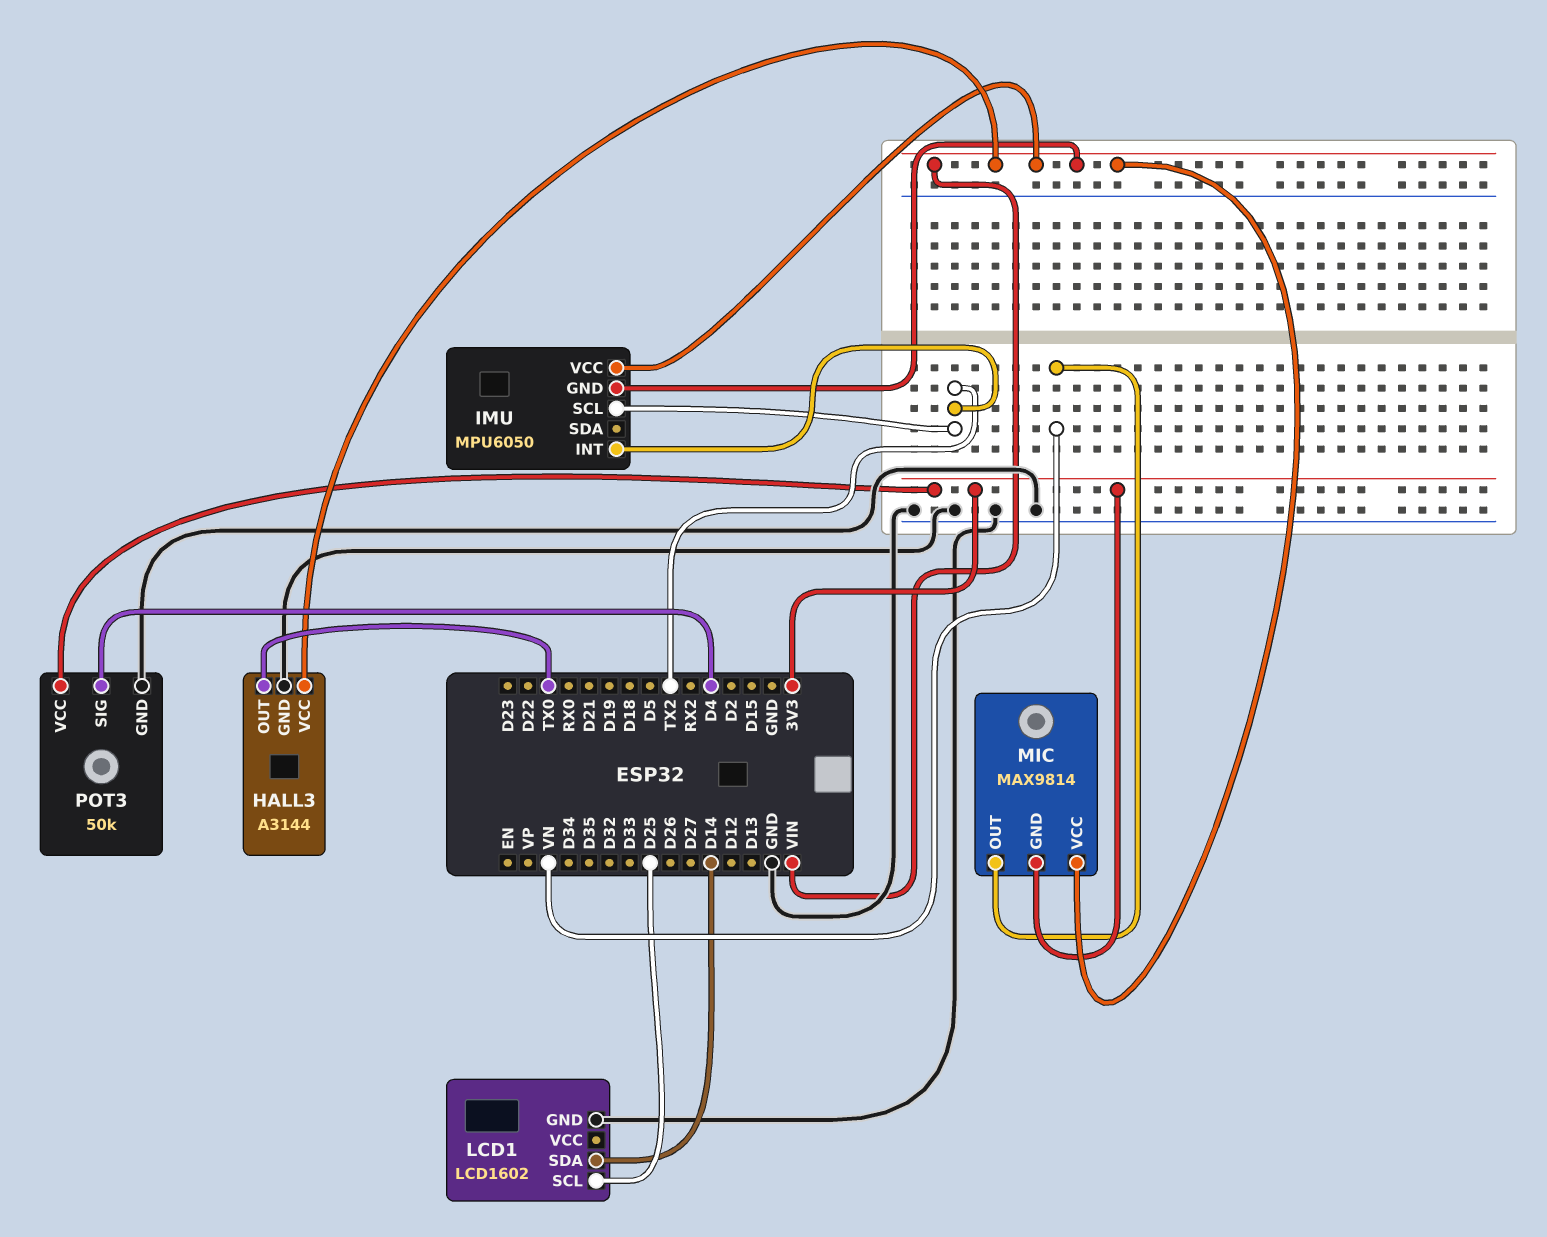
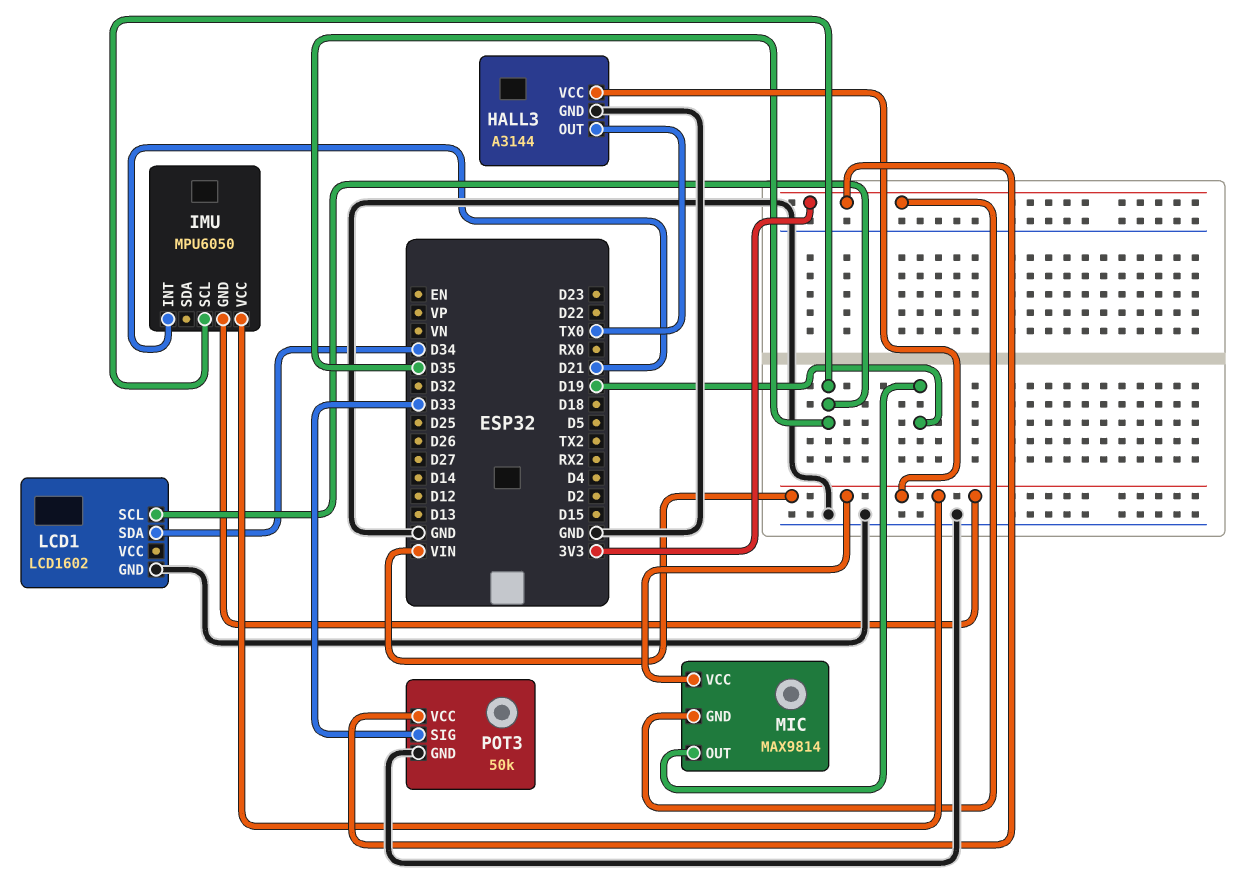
IMU pin INT: TX2 -> D21
IMU pin SCL: TX2 -> D35
LCD1 pin SCL: D25 -> D35
LCD1 pin SDA: D14 -> D34
MIC pin OUT: VN -> D19
POT3 pin SIG: D4 -> D33

